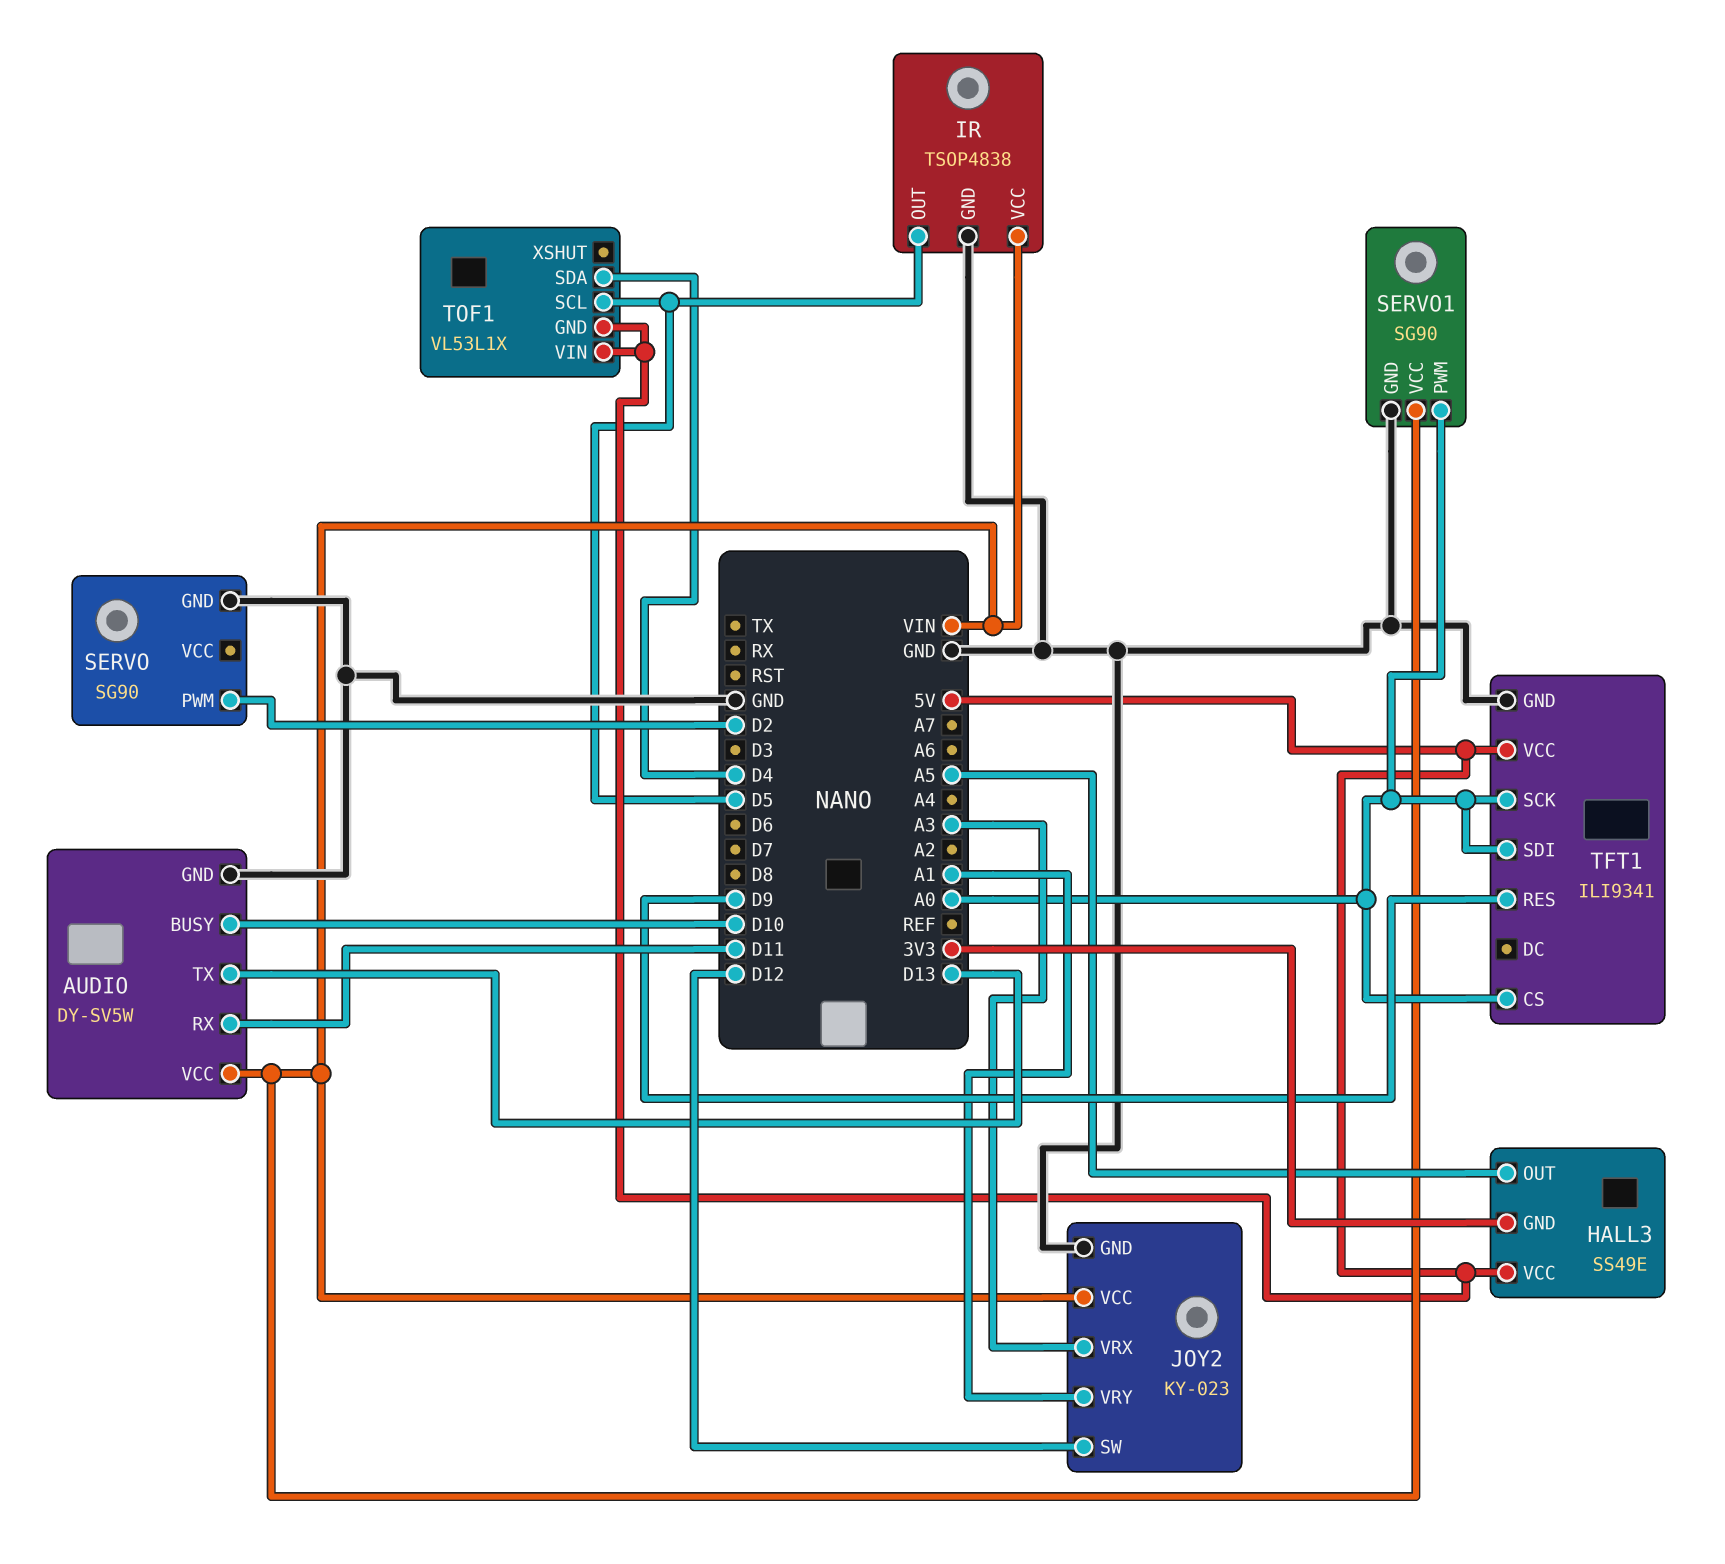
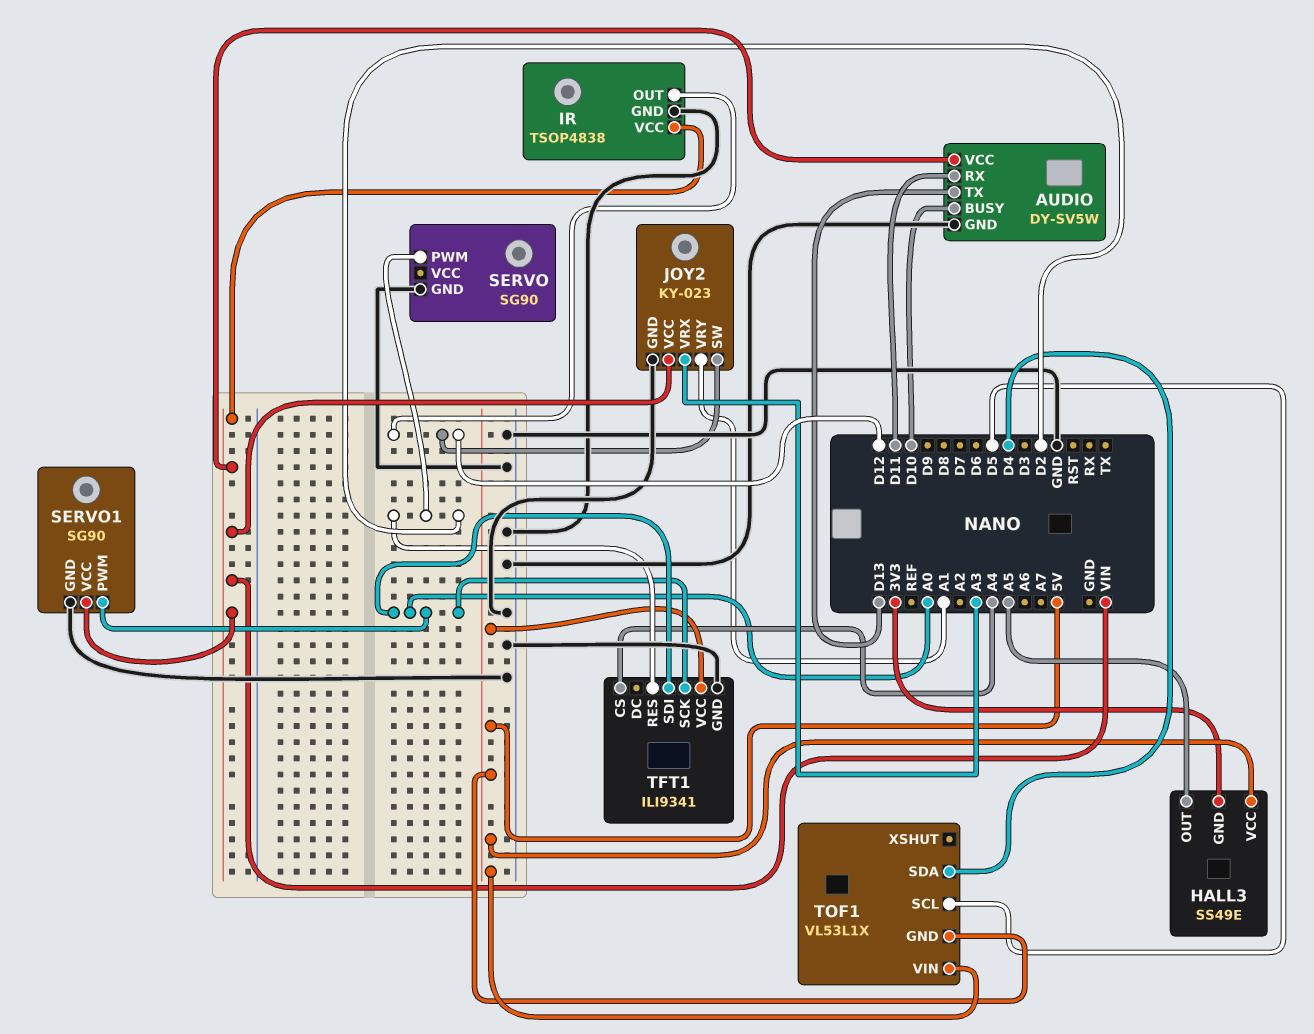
IR pin OUT: D5 -> D12
TFT1 pin CS: A0 -> A4
TFT1 pin RES: D9 -> D2

